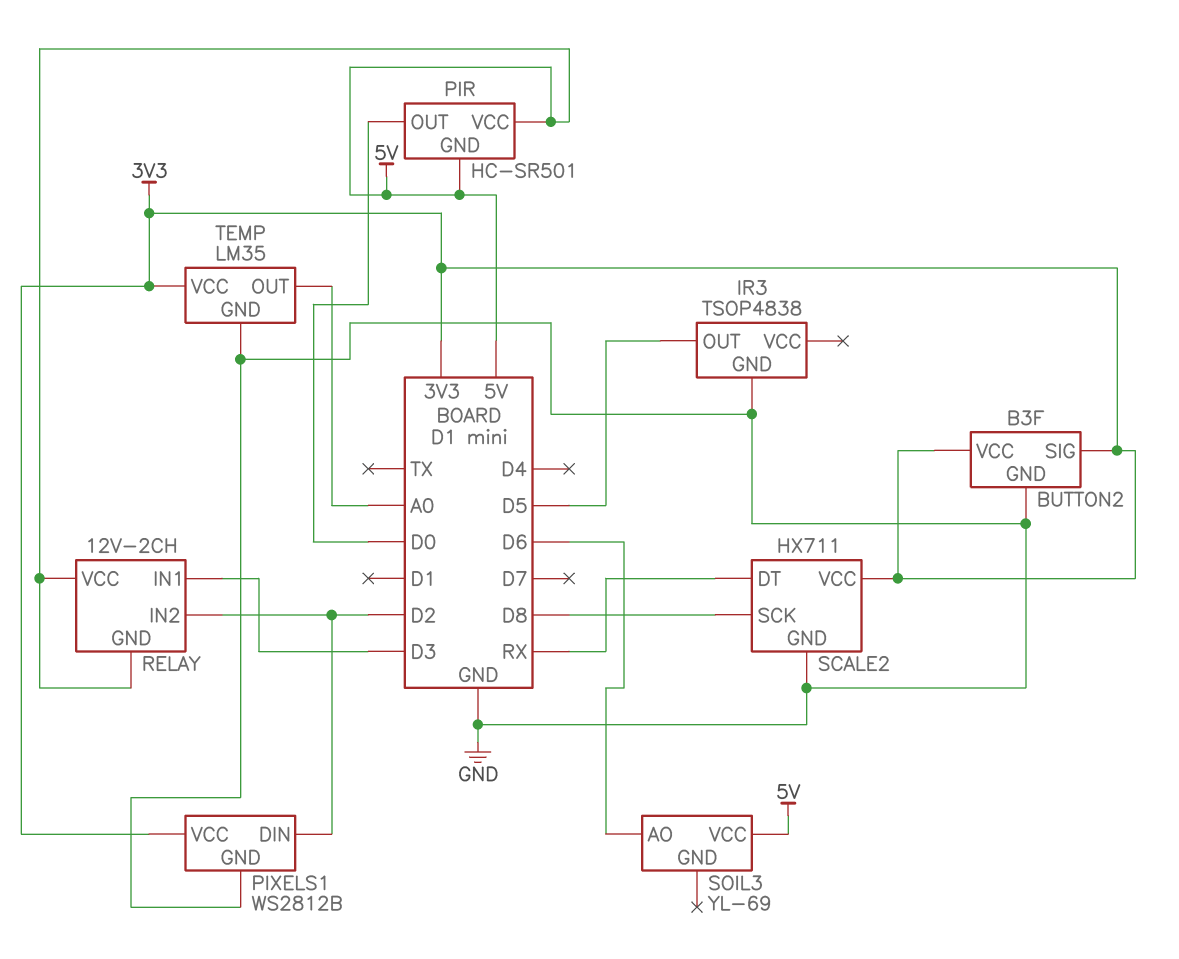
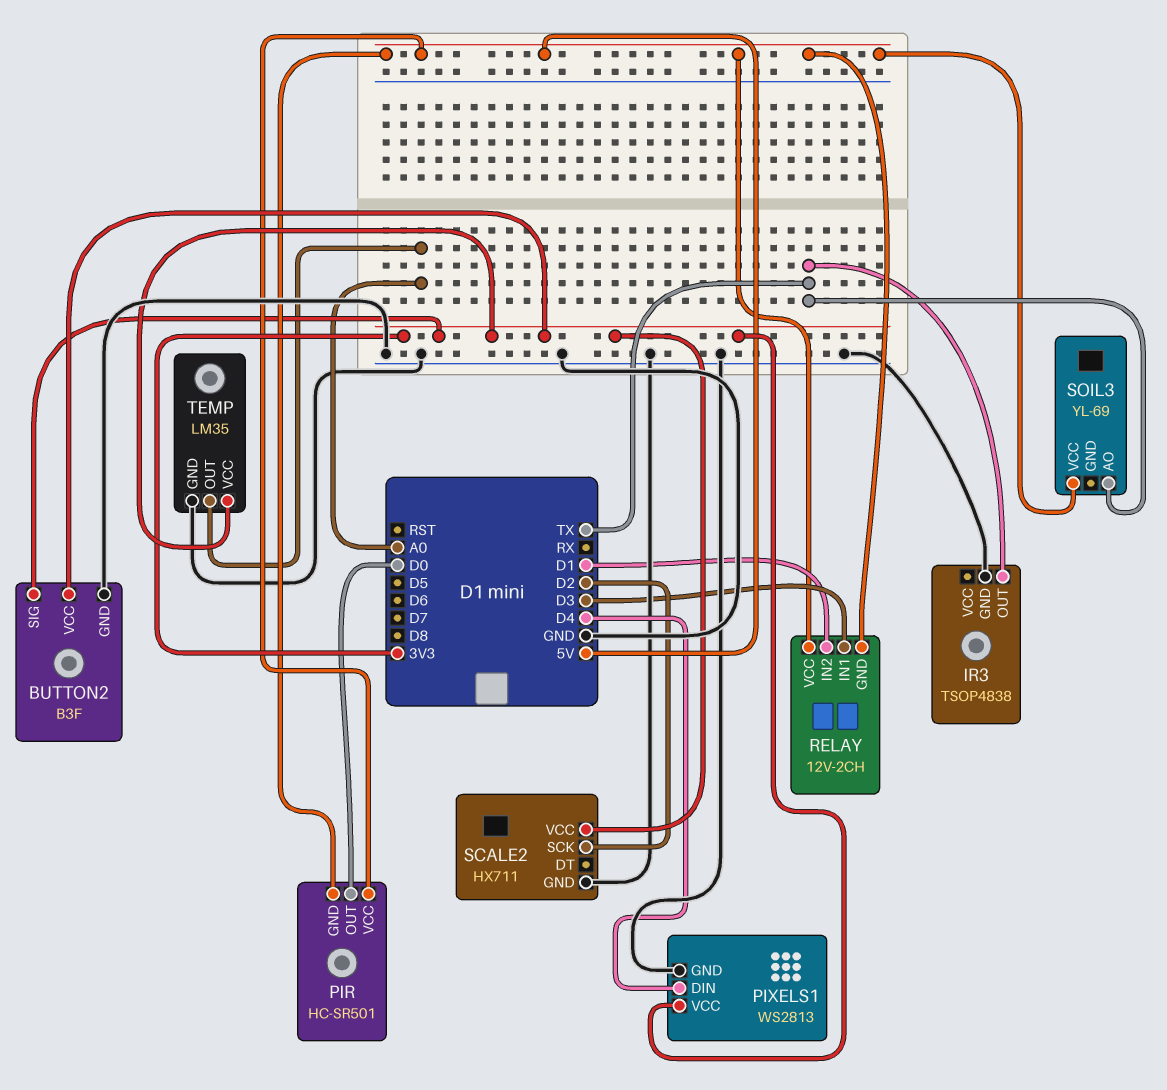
IR3 pin OUT: D5 -> TX
PIXELS1: WS2812B -> WS2813
PIXELS1 pin DIN: D2 -> D4
RELAY pin IN2: D2 -> D1
SCALE2 pin DT: RX -> none
SCALE2 pin SCK: D8 -> D2
SOIL3 pin AO: D6 -> TX

